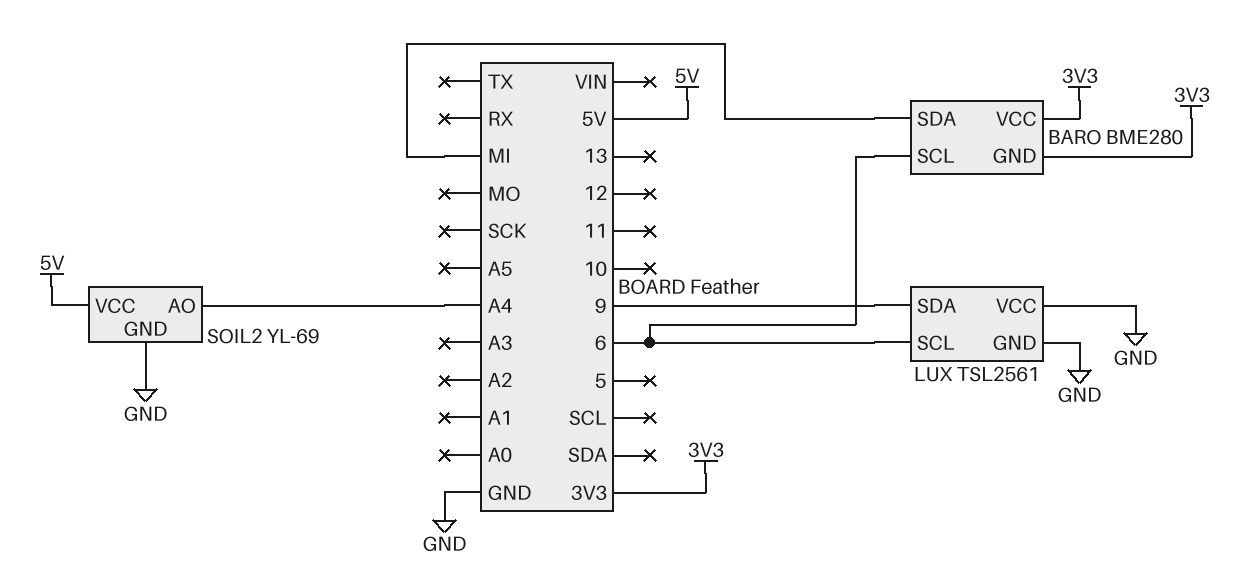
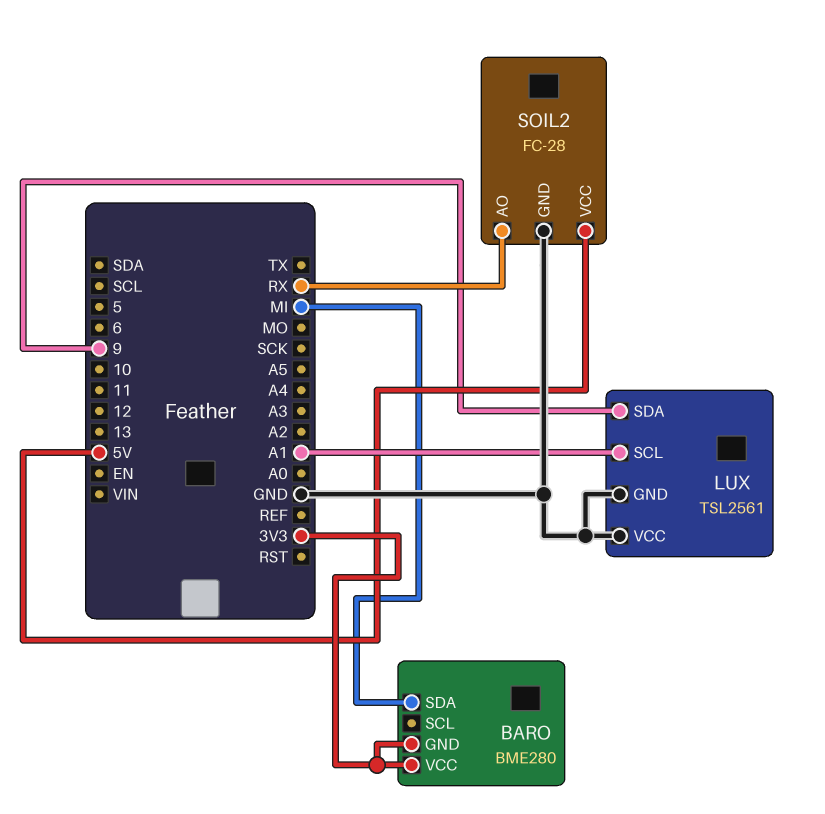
BARO pin SCL: 6 -> none
LUX pin SCL: 6 -> A1
SOIL2: YL-69 -> FC-28
SOIL2 pin AO: A4 -> RX

